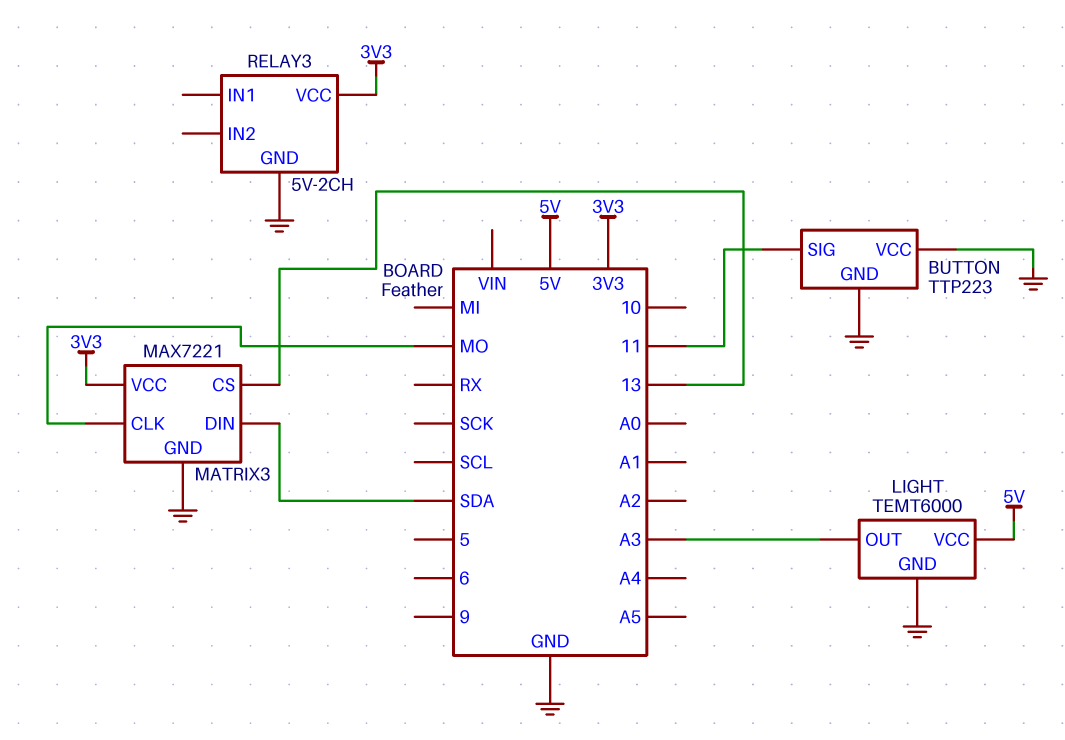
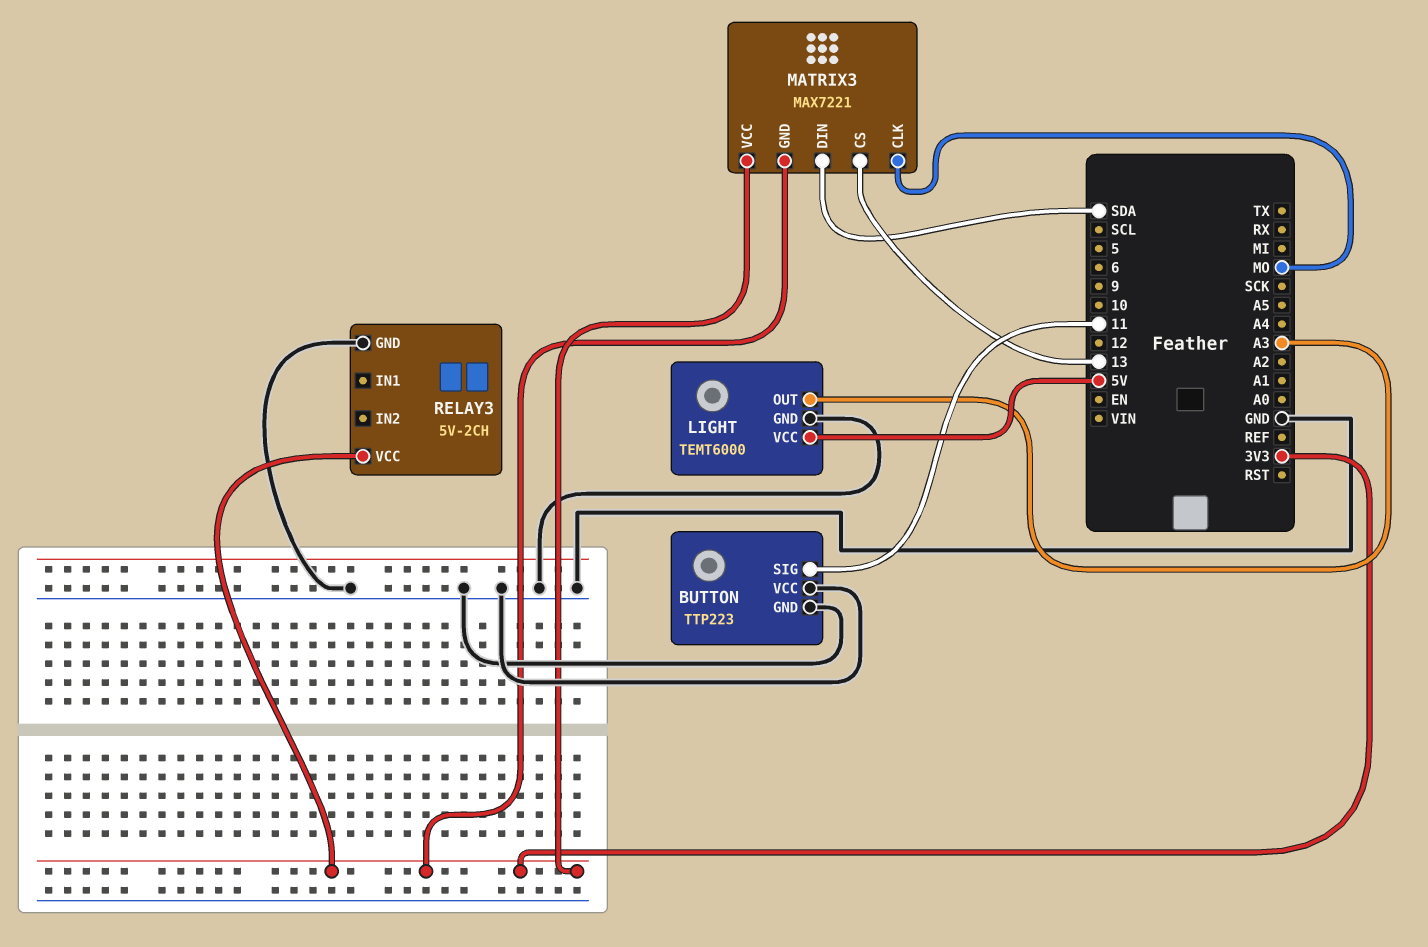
MATRIX3 pin GND: GND -> 3V3

